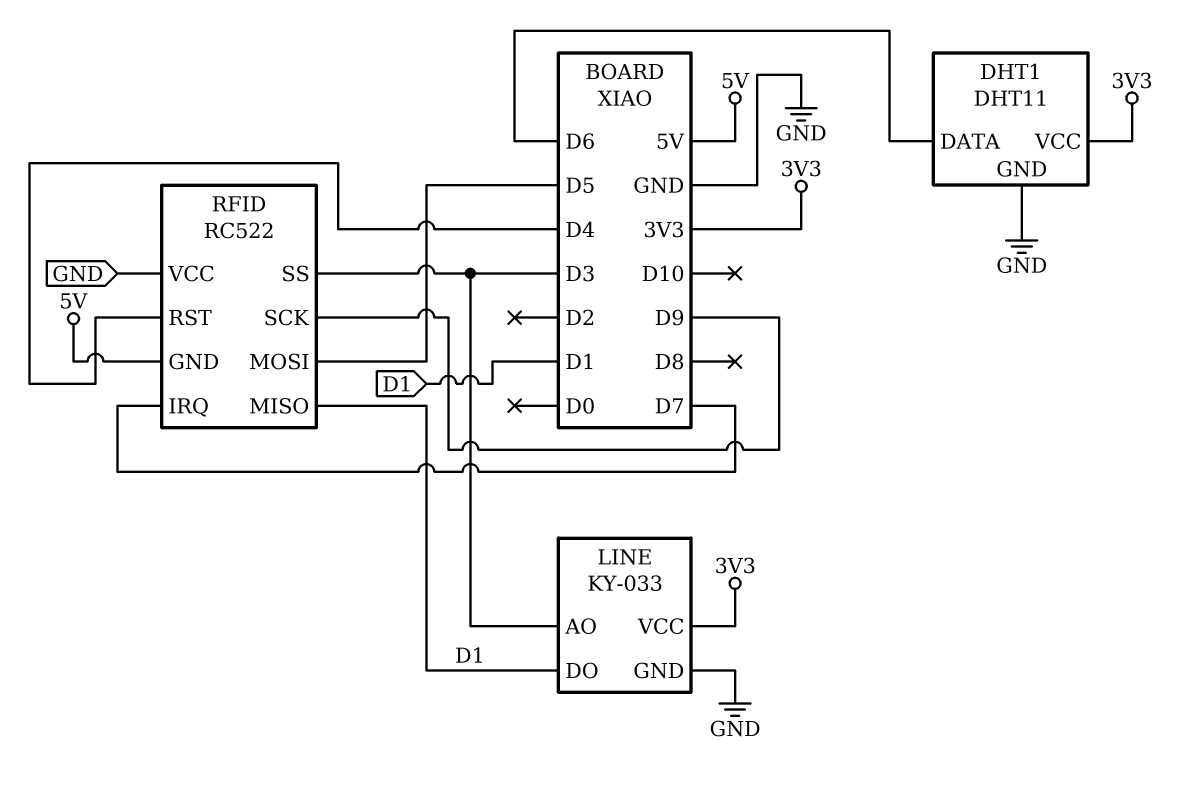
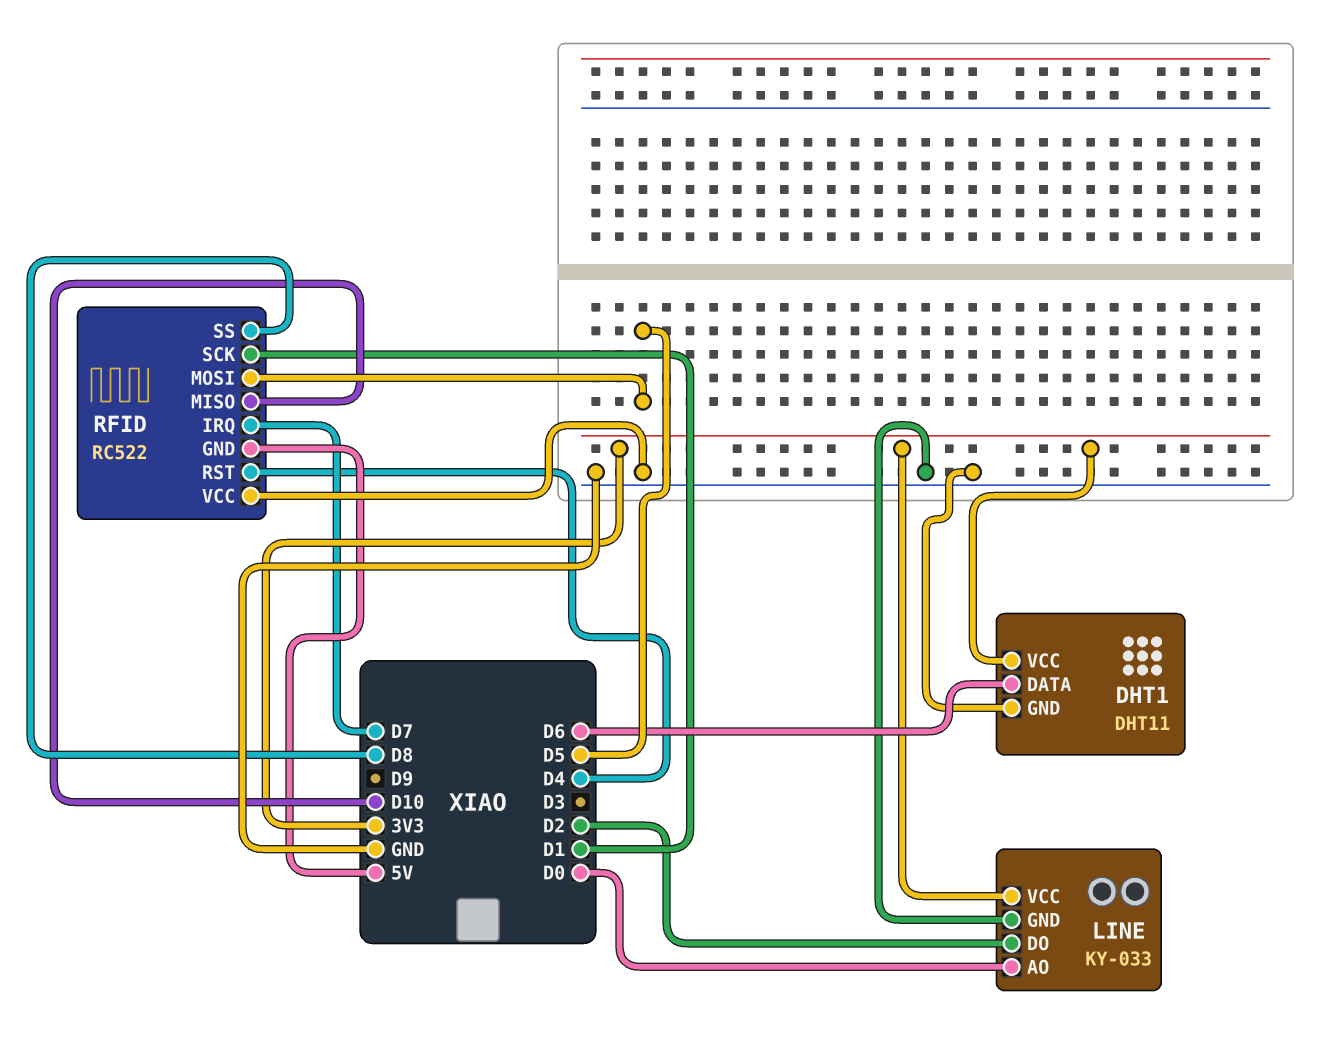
LINE pin AO: D3 -> D0
LINE pin DO: D1 -> D2
RFID pin MISO: D1 -> D10
RFID pin SCK: D9 -> D1
RFID pin SS: D3 -> D8

